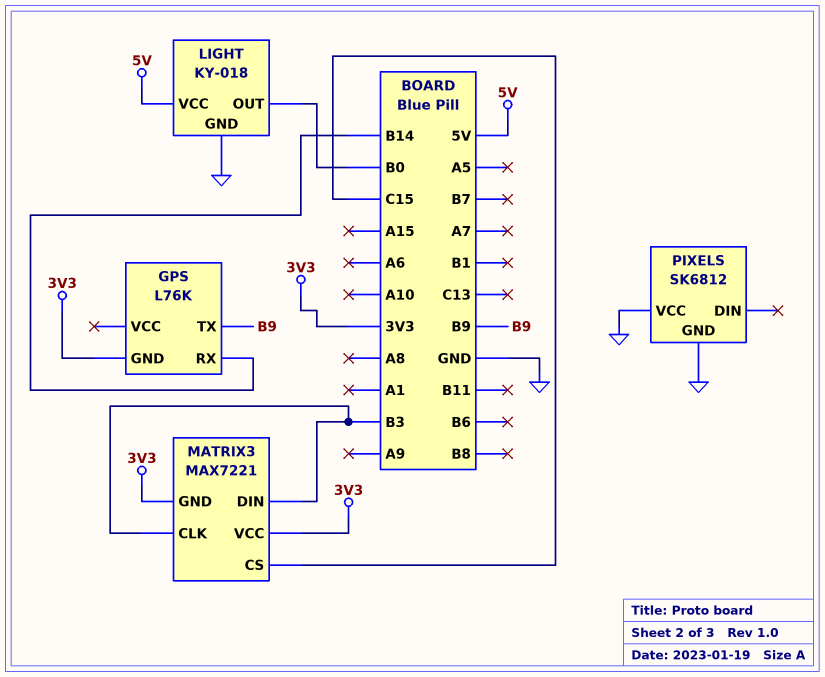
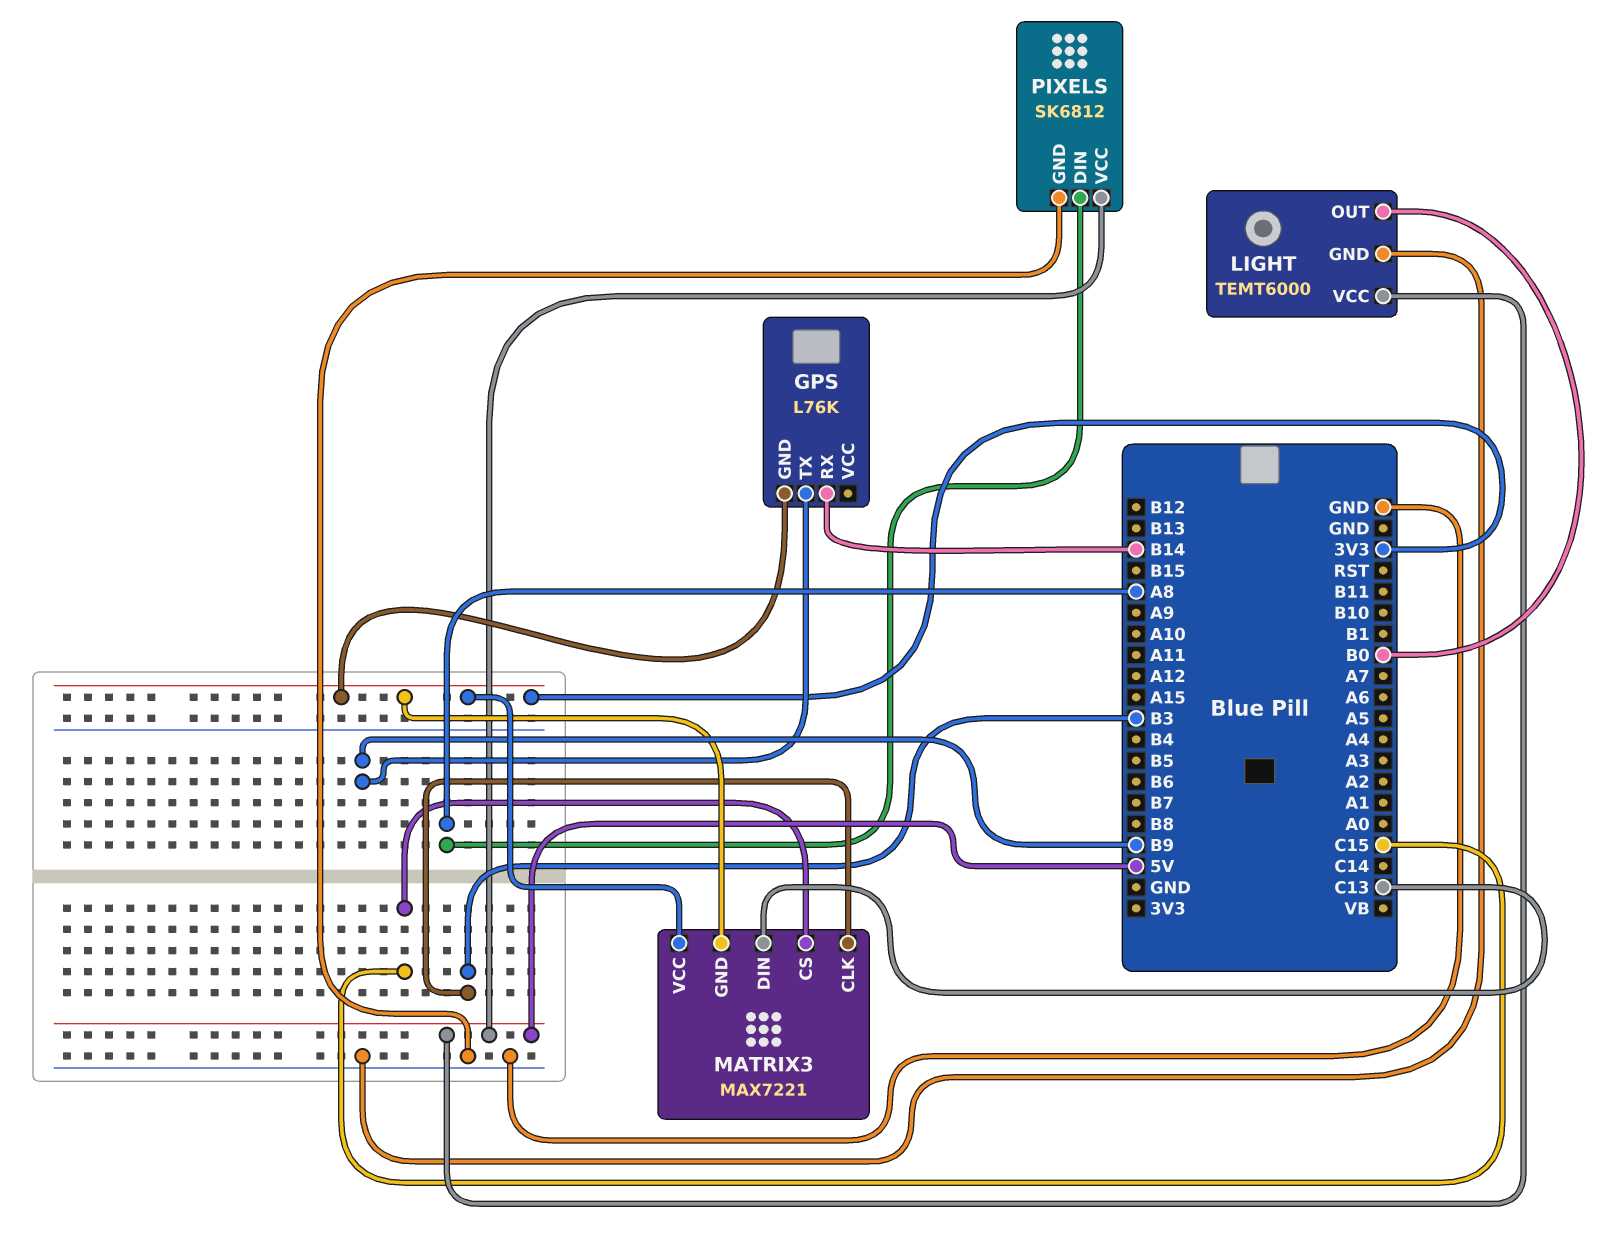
LIGHT: KY-018 -> TEMT6000
MATRIX3 pin DIN: B3 -> C13
PIXELS pin DIN: none -> A8
PIXELS pin VCC: GND -> 5V

